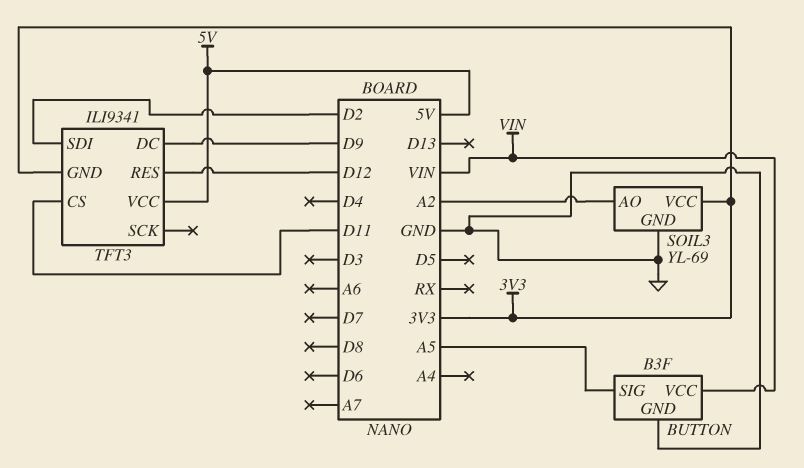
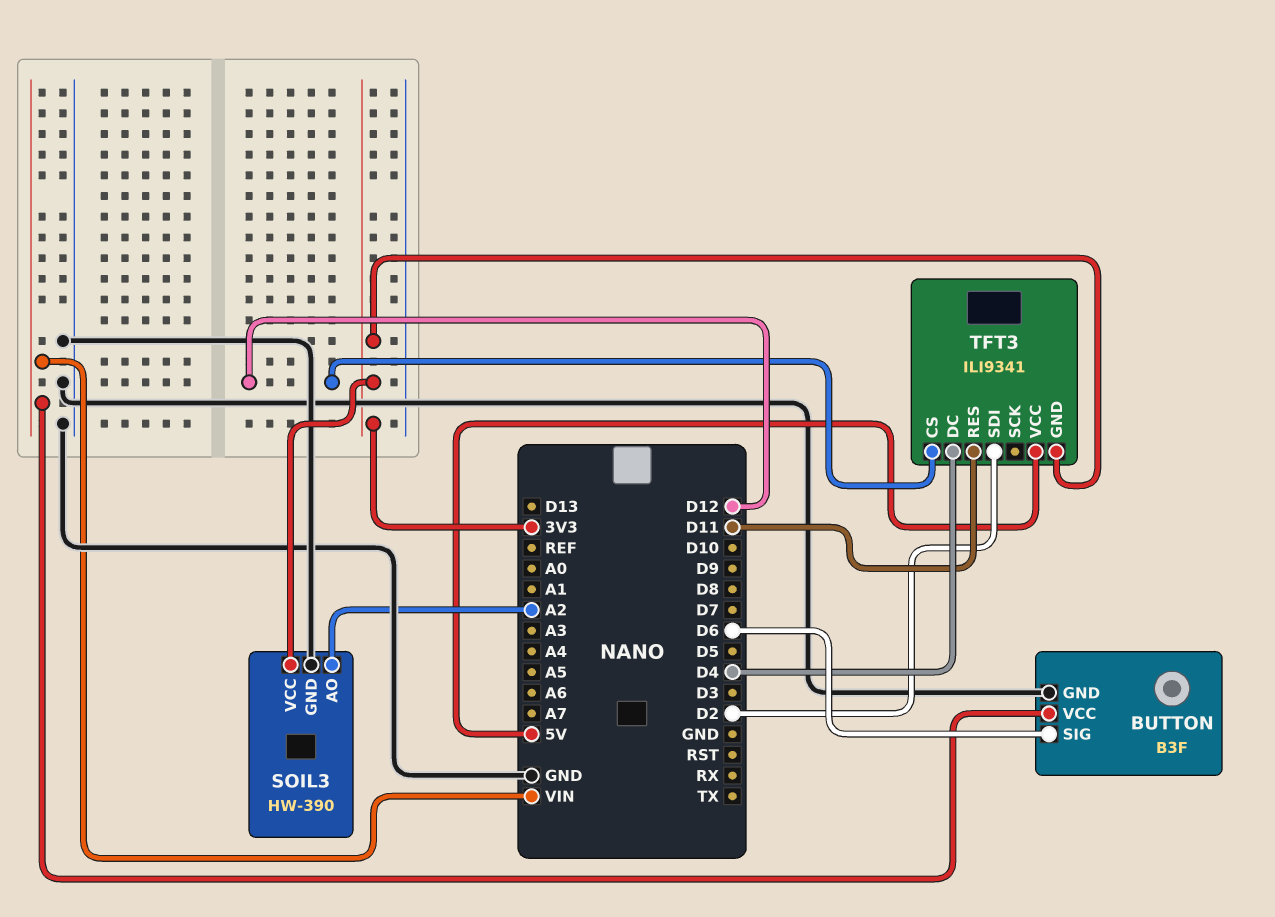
BUTTON pin SIG: A5 -> D6
SOIL3: YL-69 -> HW-390
TFT3 pin CS: D11 -> D12
TFT3 pin DC: D9 -> D4
TFT3 pin RES: D12 -> D11

